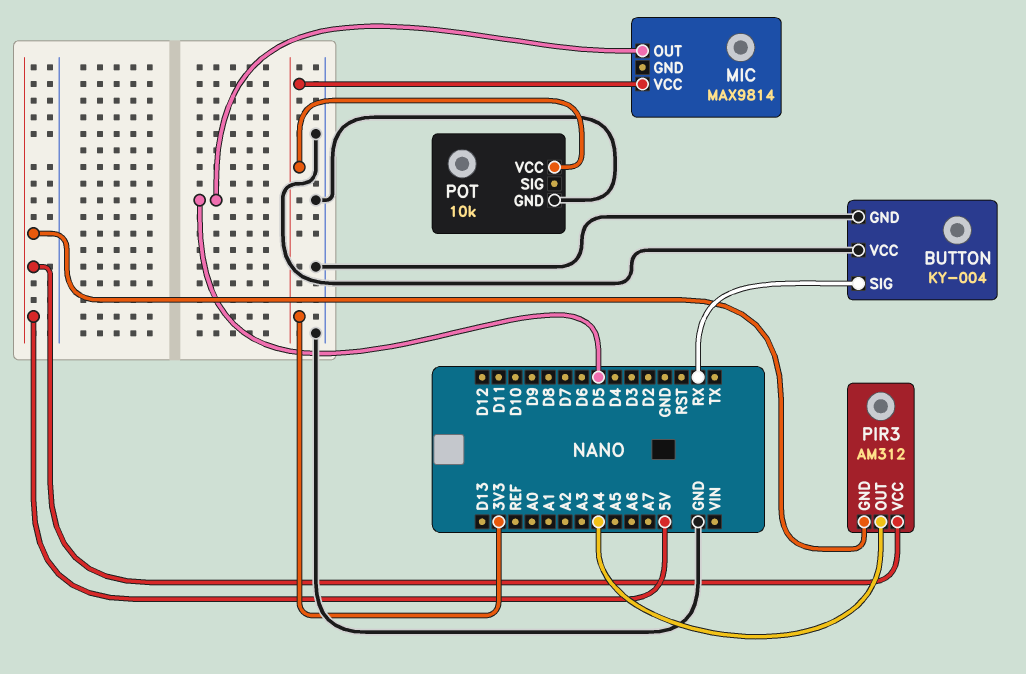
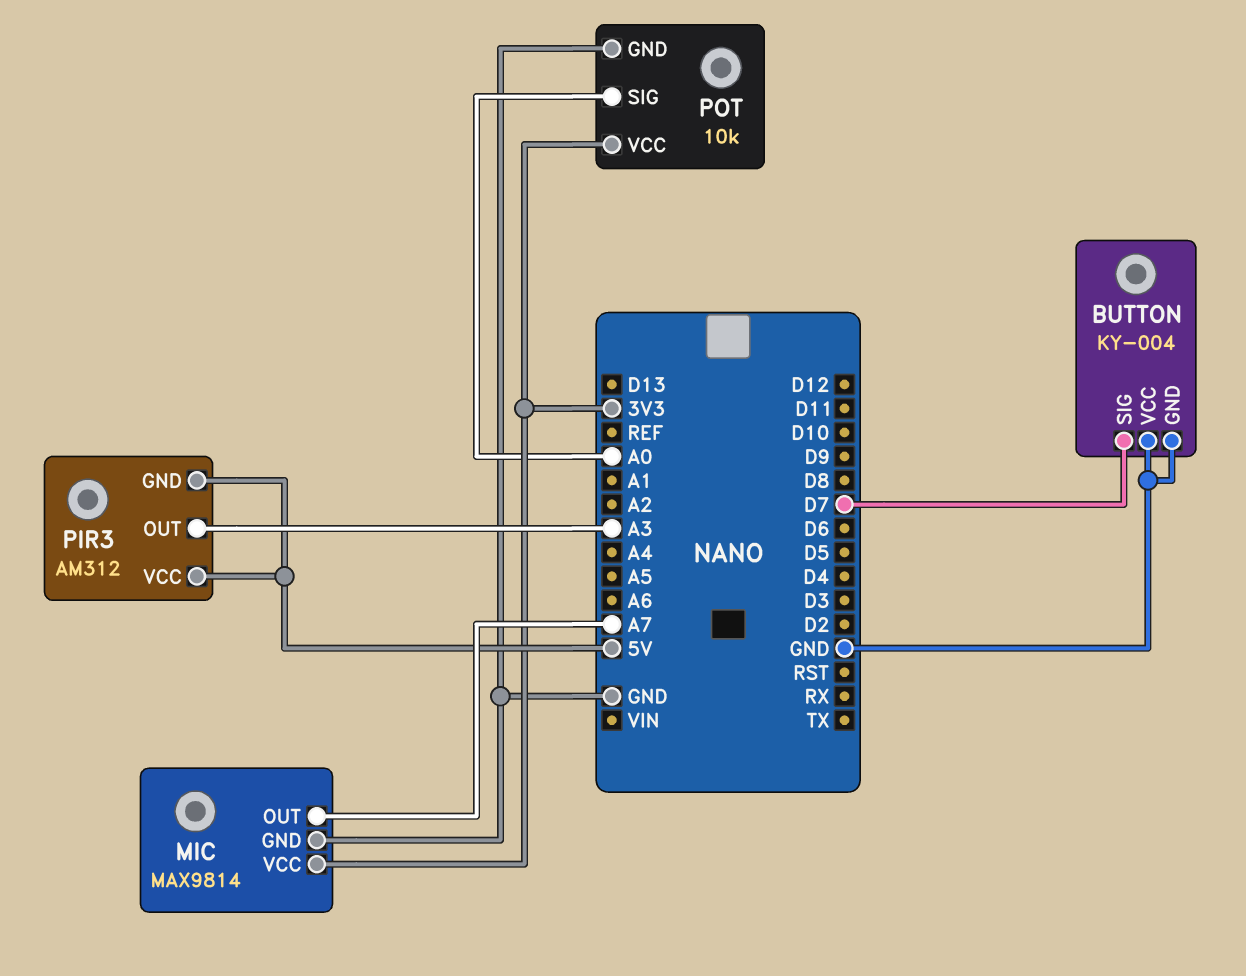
BUTTON pin SIG: RX -> D7
MIC pin GND: none -> GND
MIC pin OUT: D5 -> A7
PIR3 pin OUT: A4 -> A3
POT pin SIG: none -> A0

